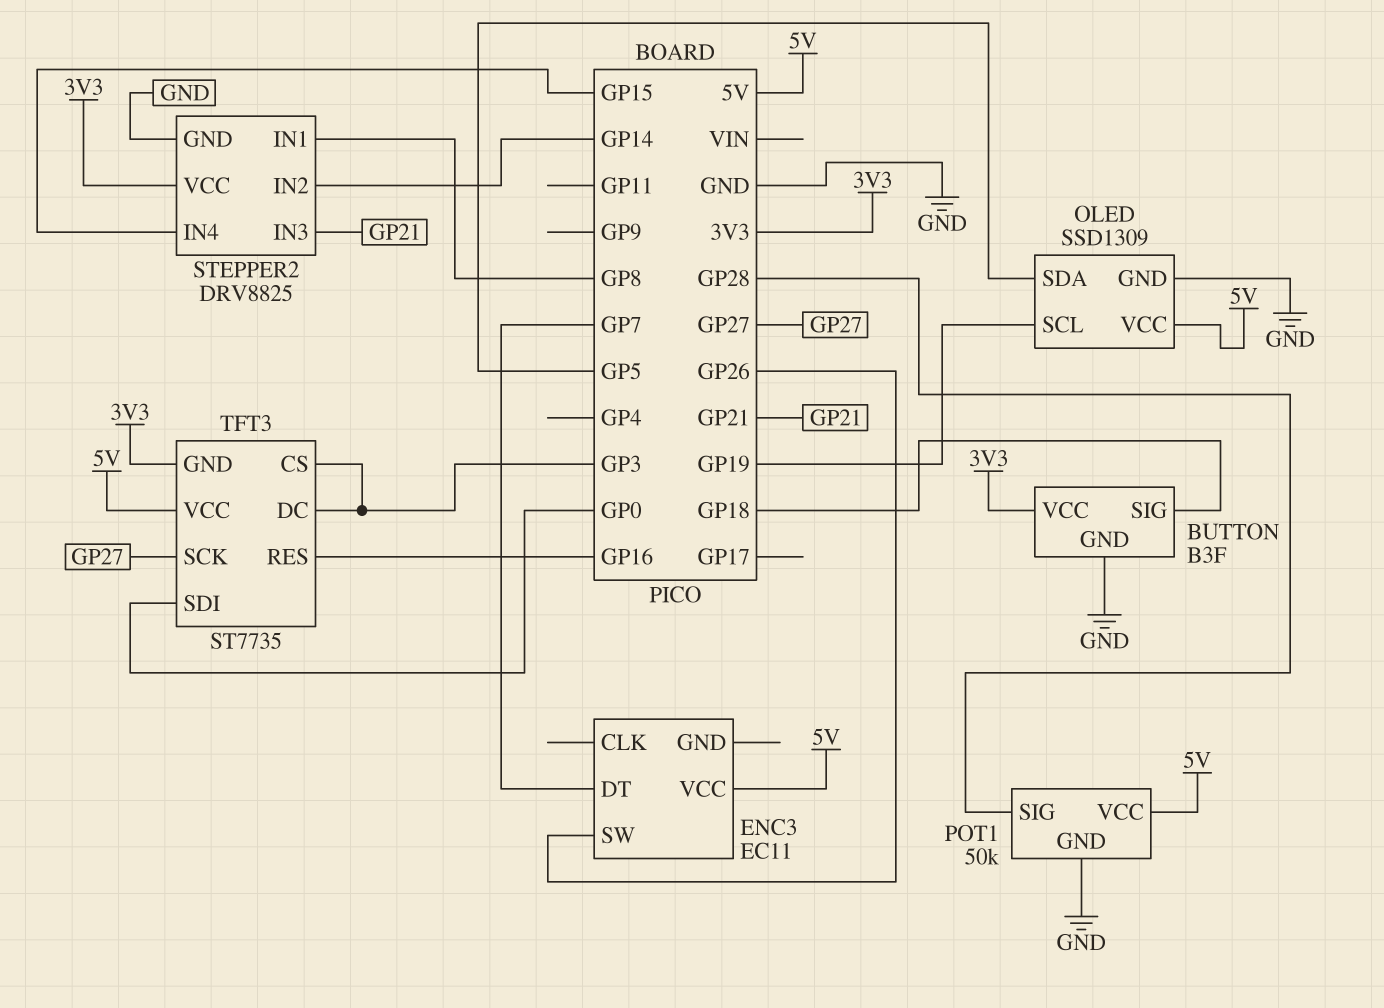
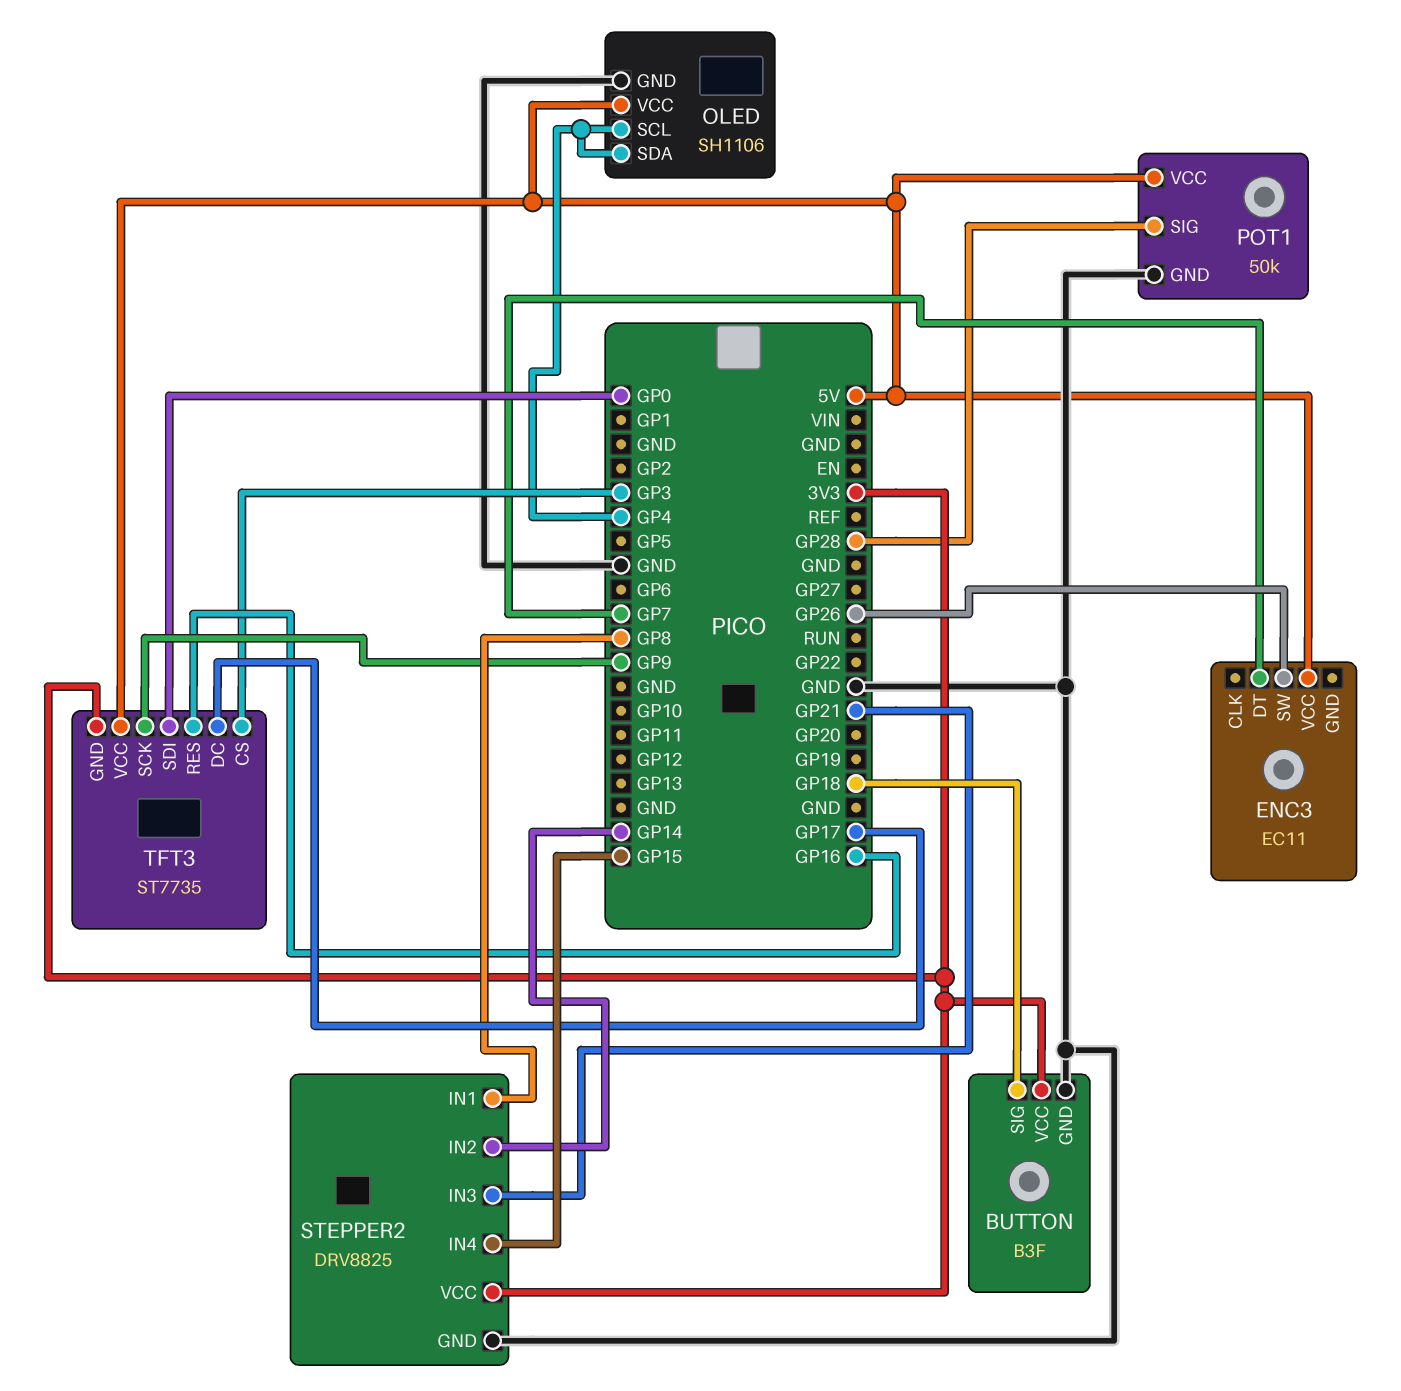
OLED: SSD1309 -> SH1106
OLED pin SCL: GP19 -> GP4
OLED pin SDA: GP5 -> GP4
TFT3 pin DC: GP3 -> GP17
TFT3 pin SCK: GP27 -> GP9

